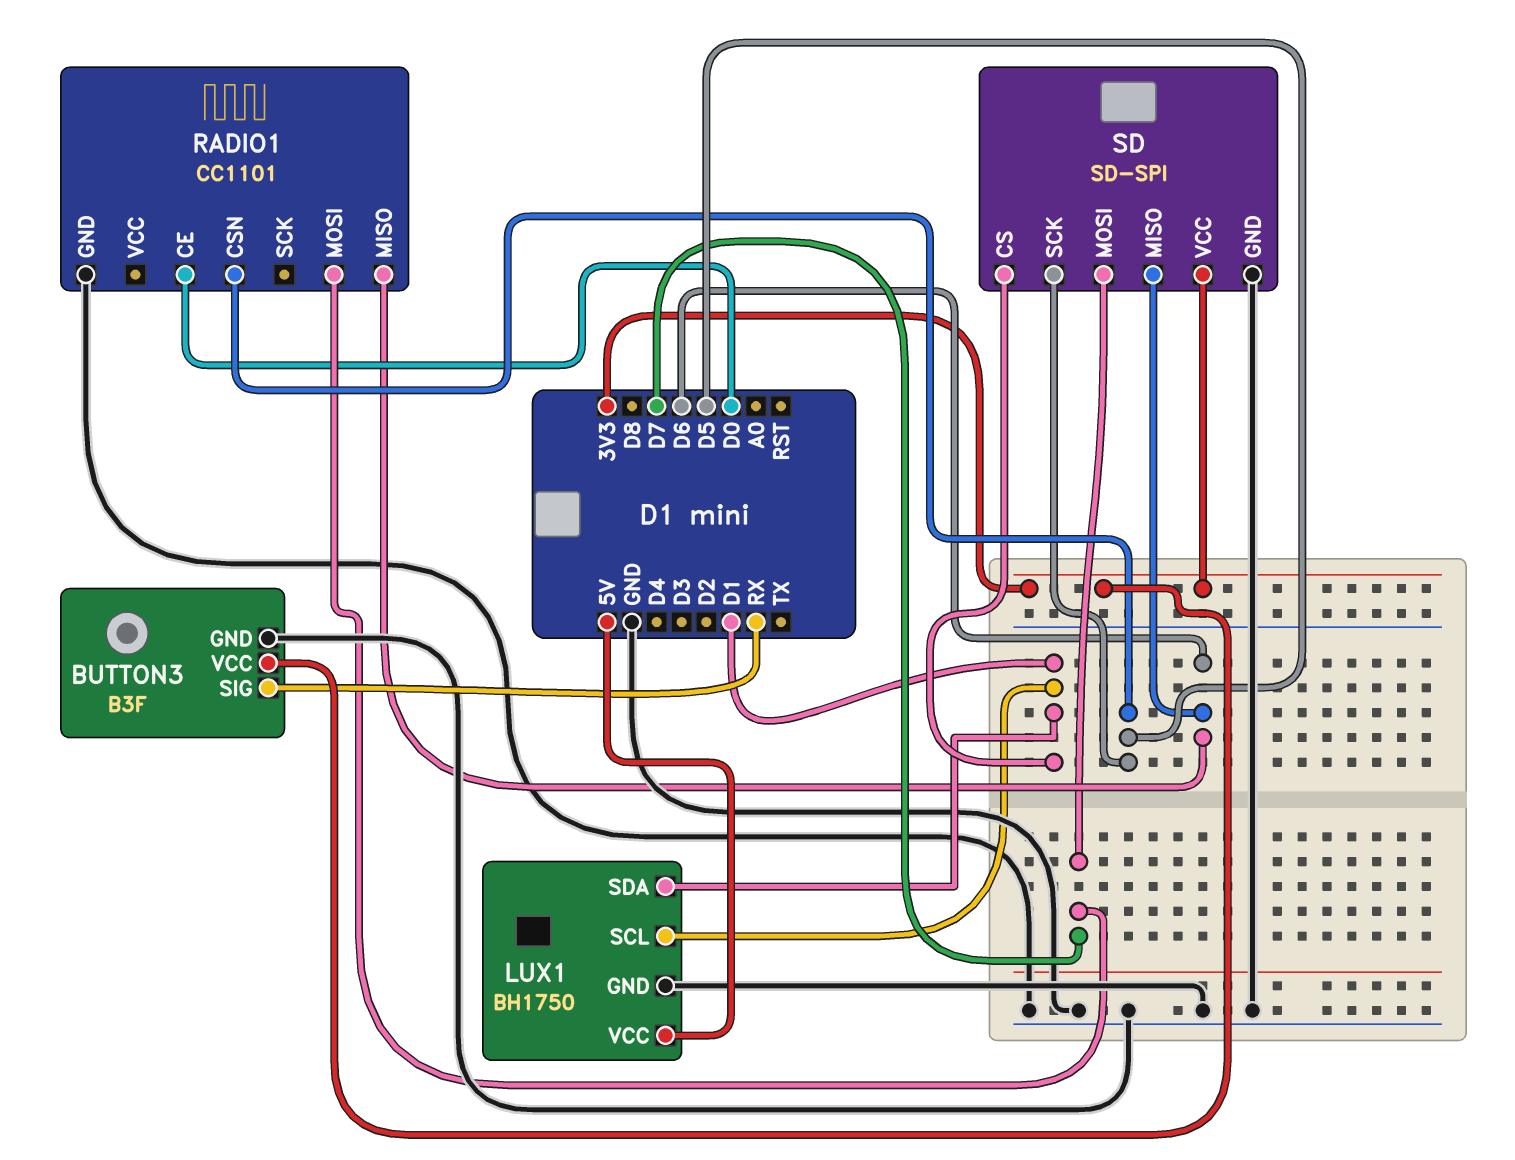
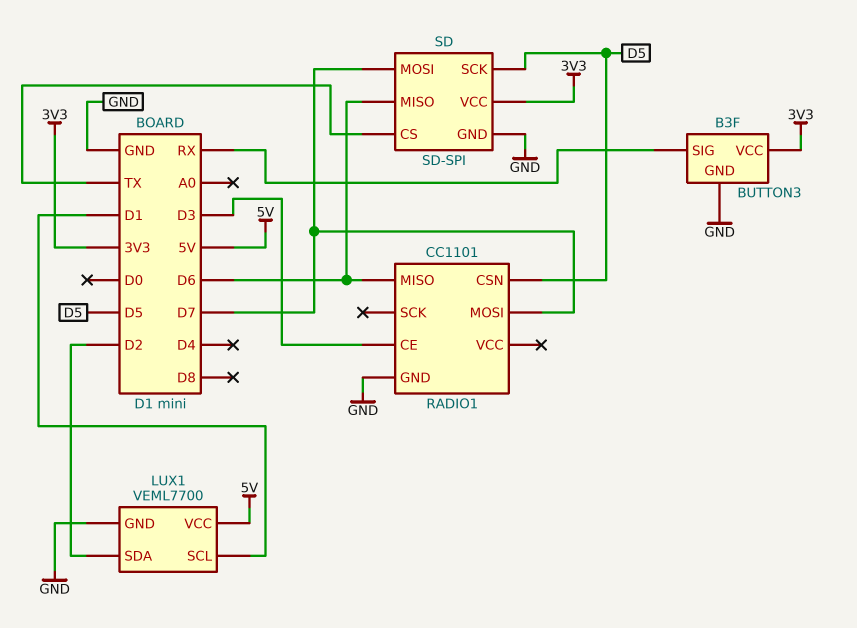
LUX1: BH1750 -> VEML7700
LUX1 pin SDA: D1 -> D2
RADIO1 pin CE: D0 -> D3
SD pin CS: D1 -> TX

